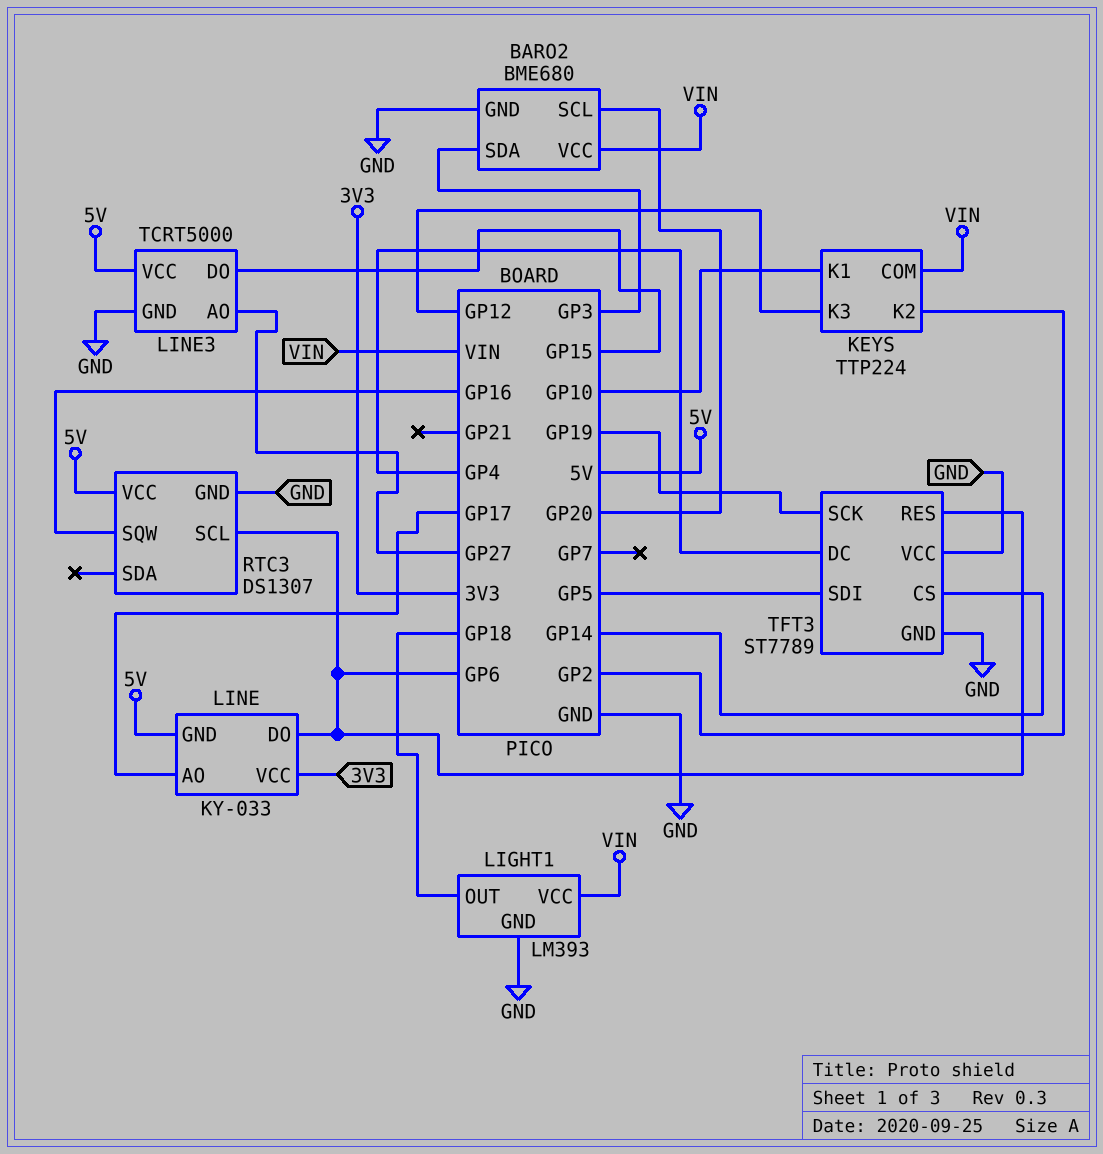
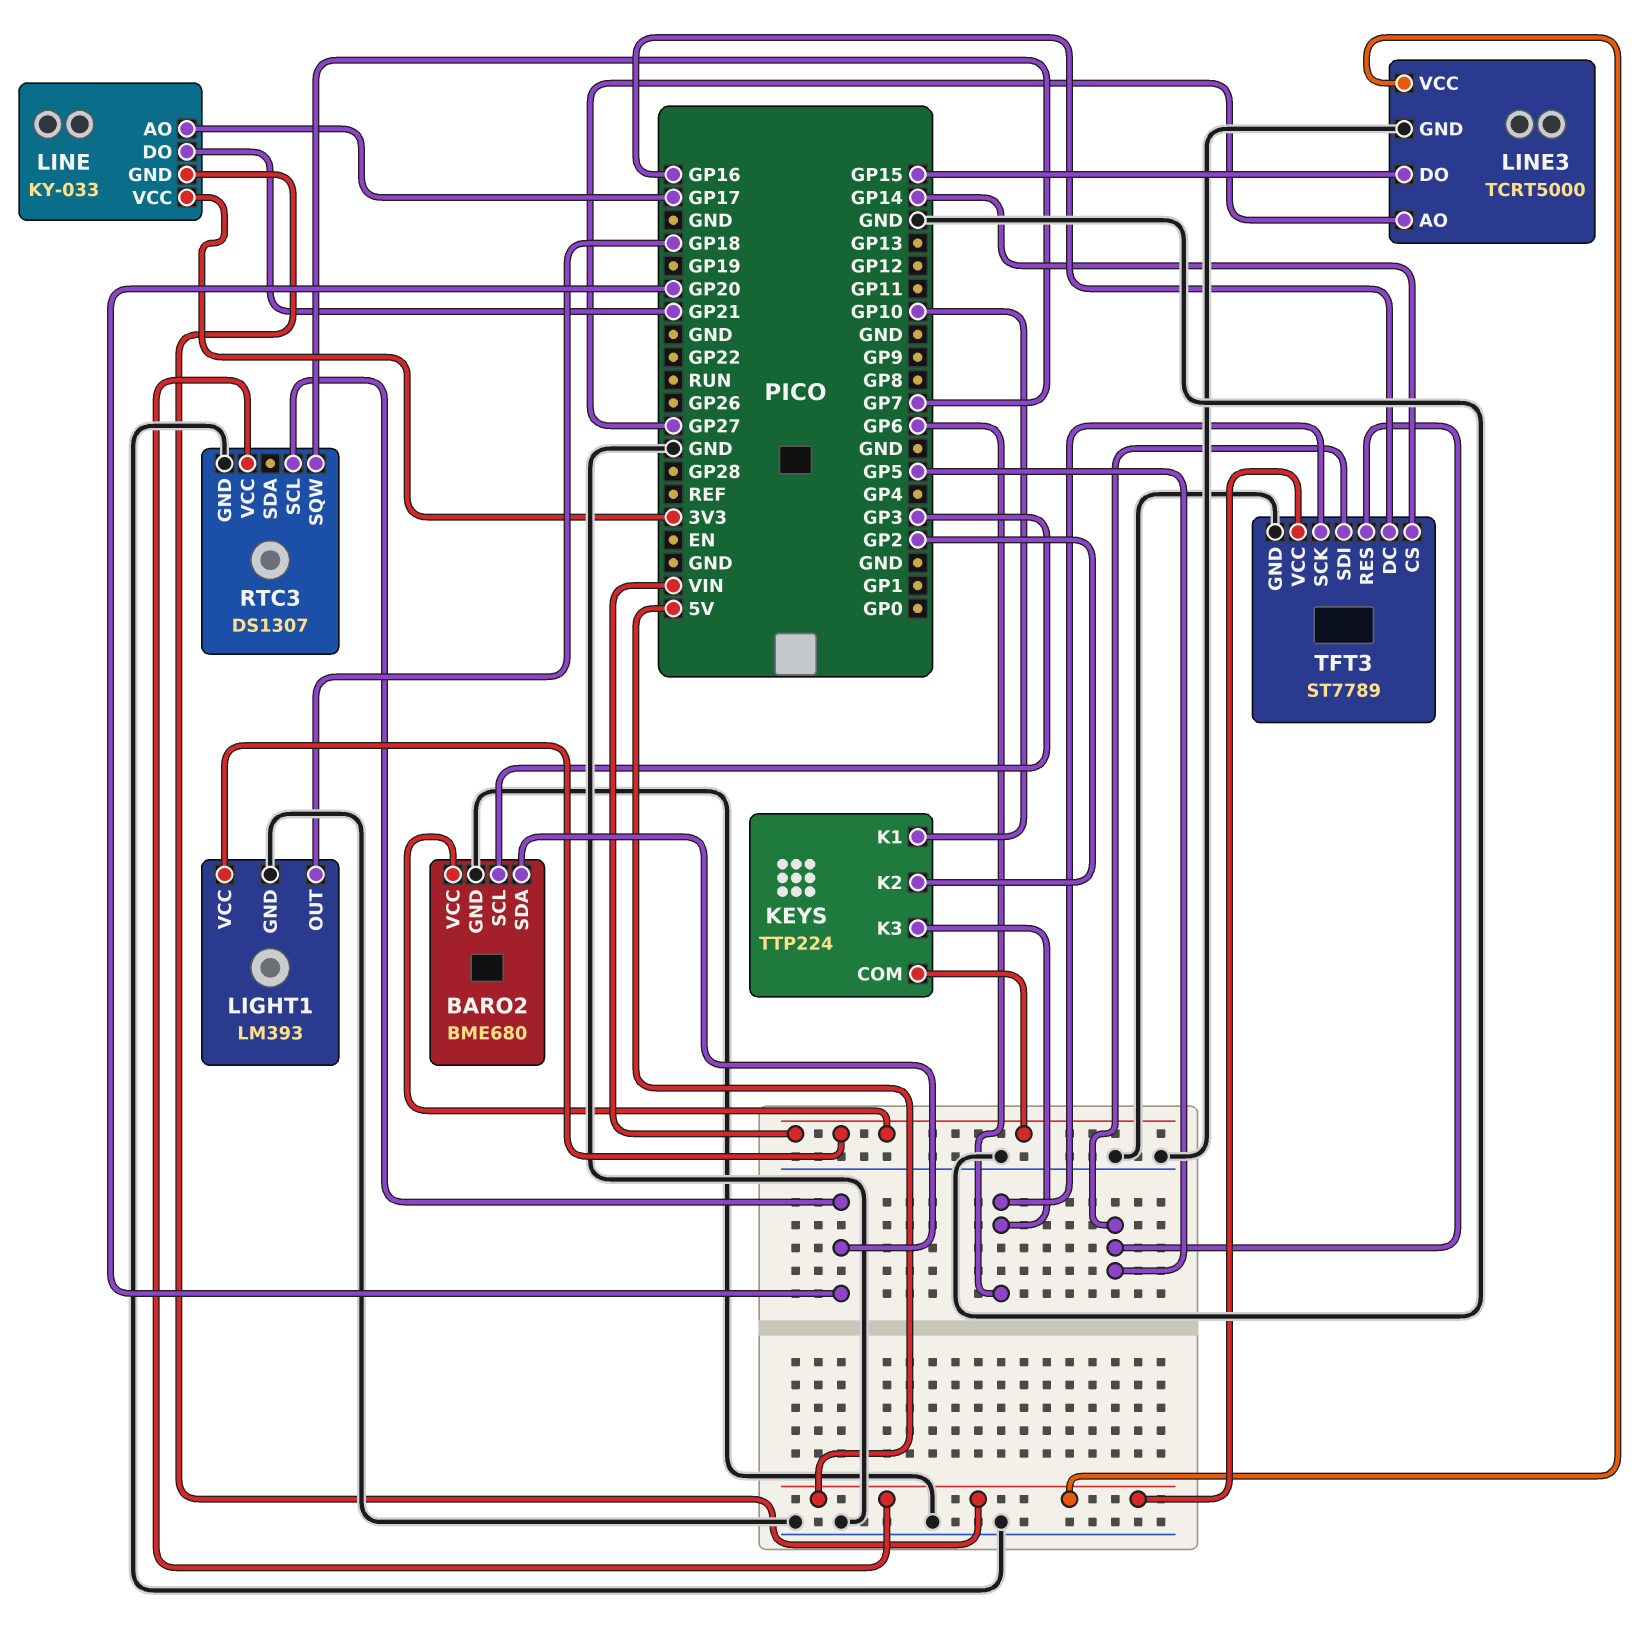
BARO2 pin SCL: GP20 -> GP3
BARO2 pin SDA: GP3 -> GP20
KEYS pin K3: GP12 -> GP6
LINE pin DO: GP6 -> GP21
RTC3 pin SCL: GP6 -> GP20
RTC3 pin SQW: GP16 -> GP7
TFT3 pin DC: GP4 -> GP16
TFT3 pin RES: GP6 -> GP5
TFT3 pin SCK: GP19 -> GP6
TFT3 pin VCC: GND -> 5V

